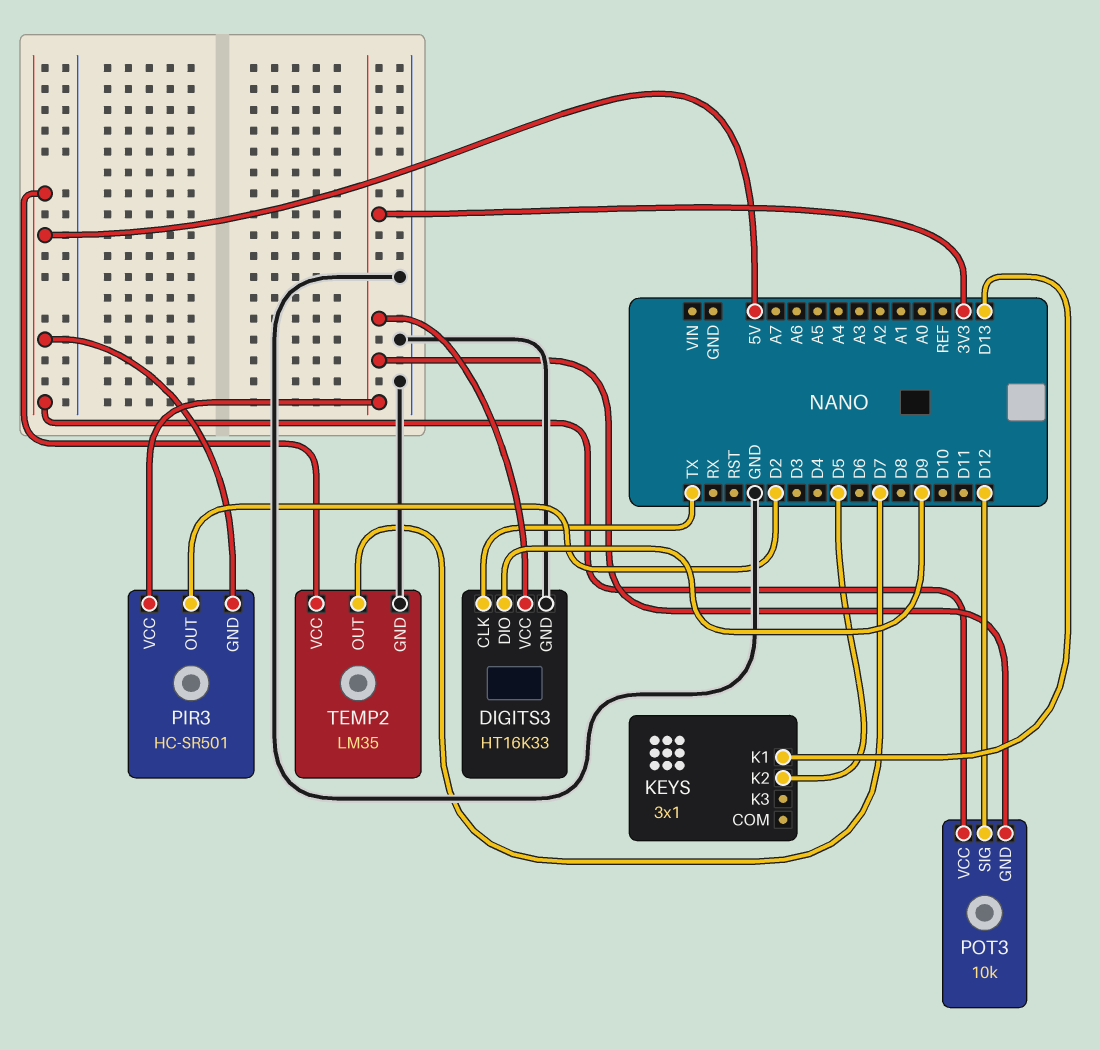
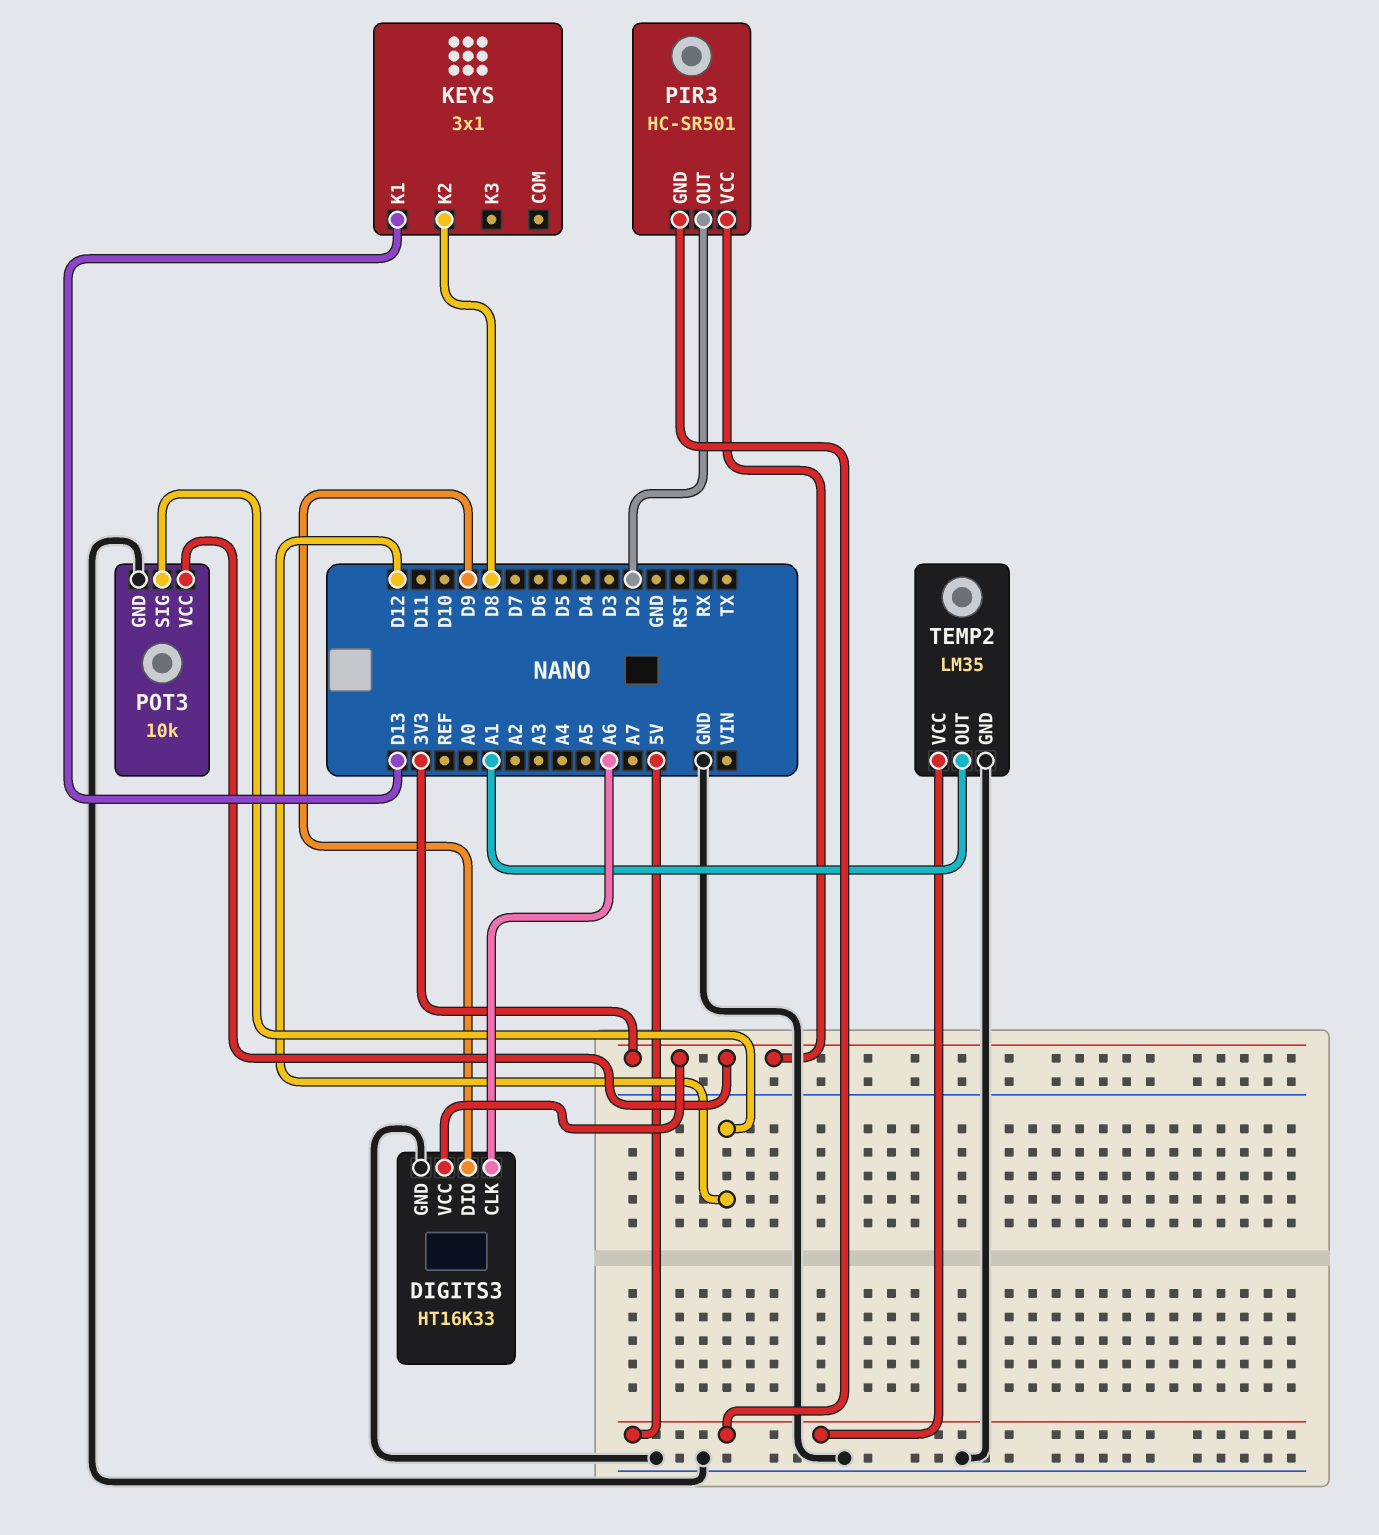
DIGITS3 pin CLK: TX -> A6
KEYS pin K2: D5 -> D8
POT3 pin GND: 3V3 -> GND
POT3 pin VCC: 5V -> 3V3
TEMP2 pin OUT: D7 -> A1

